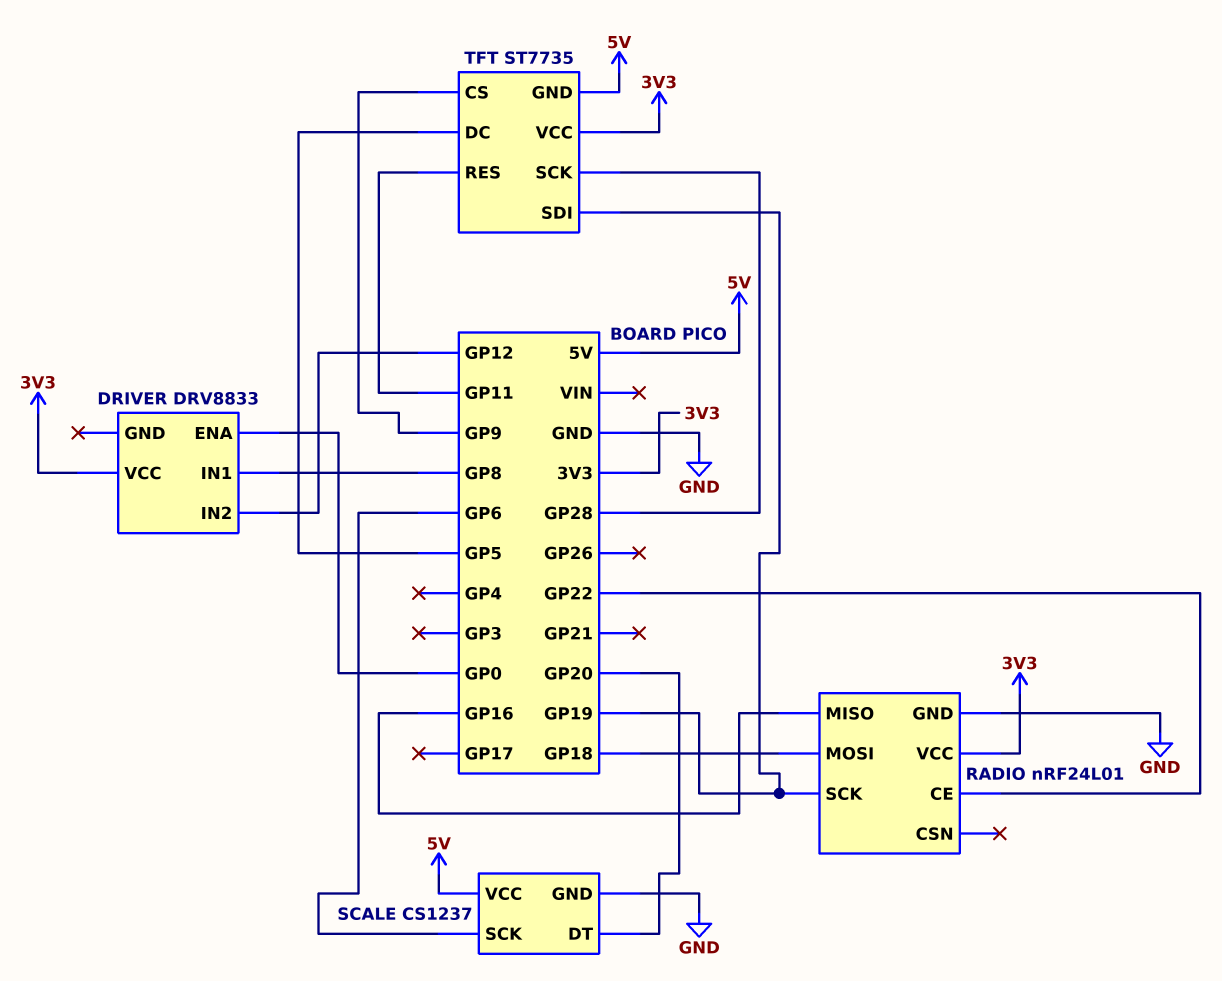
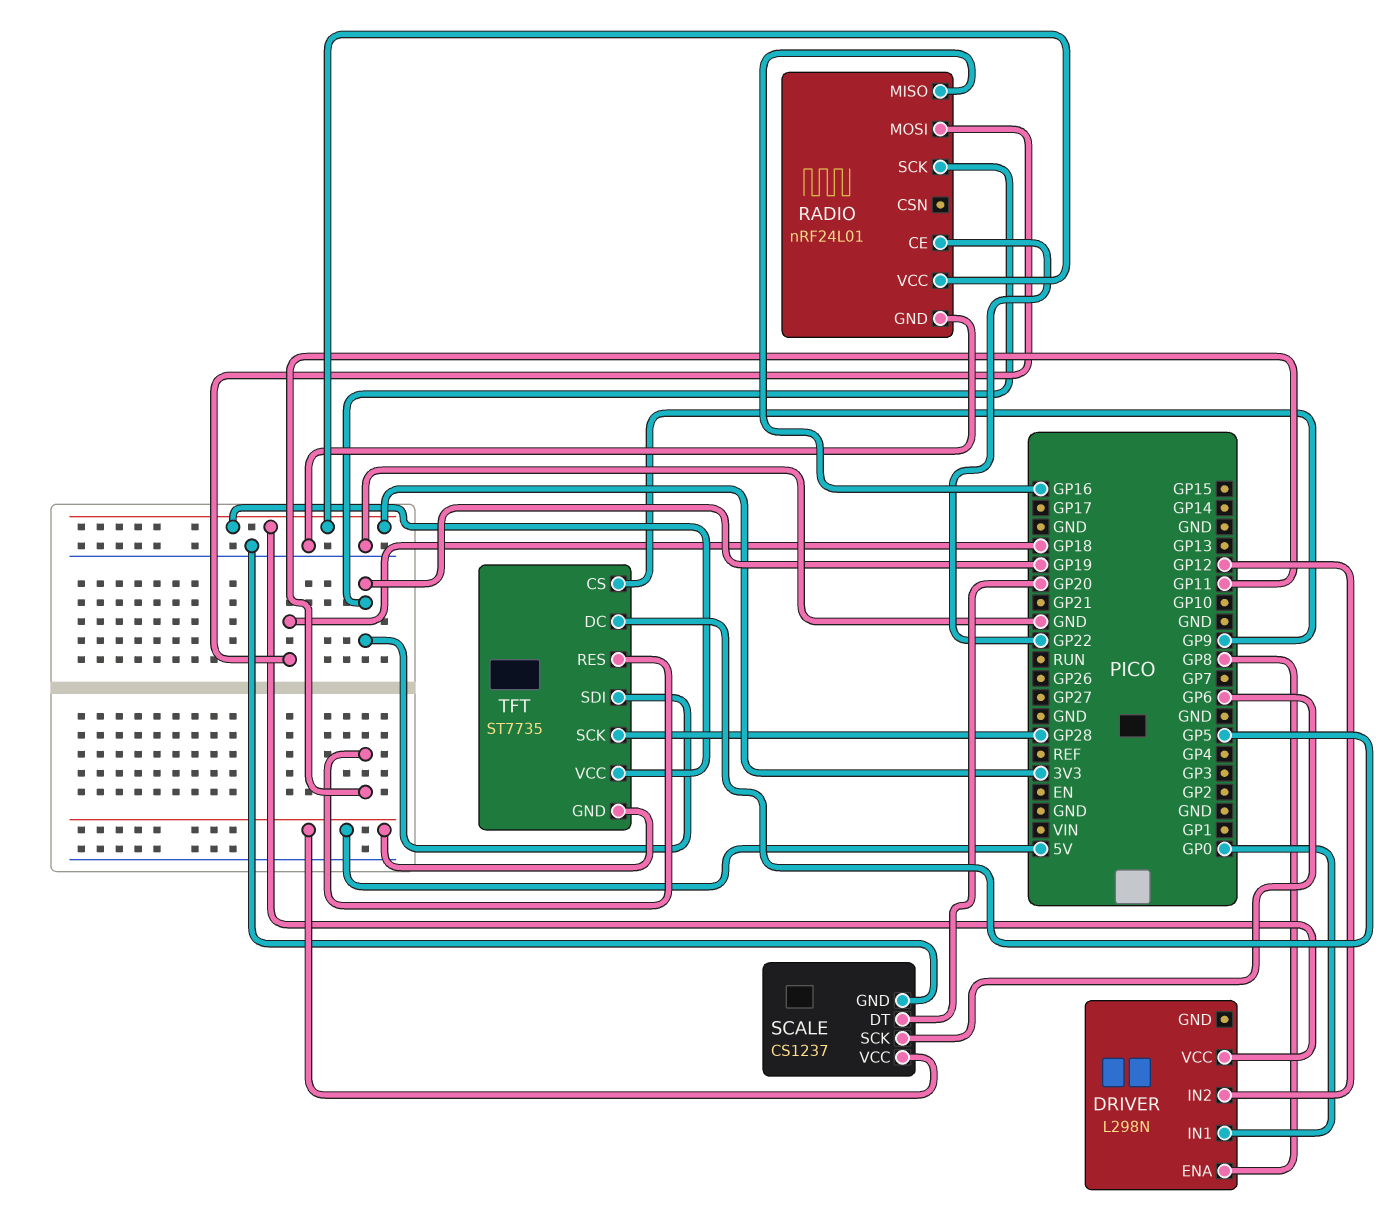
DRIVER: DRV8833 -> L298N
DRIVER pin ENA: GP0 -> GP8
DRIVER pin IN1: GP8 -> GP0

